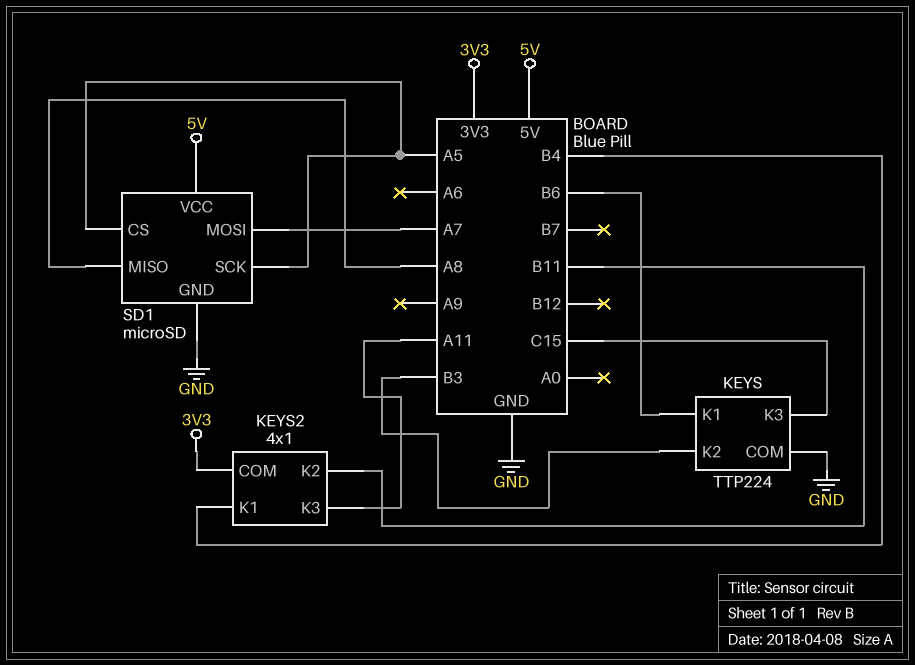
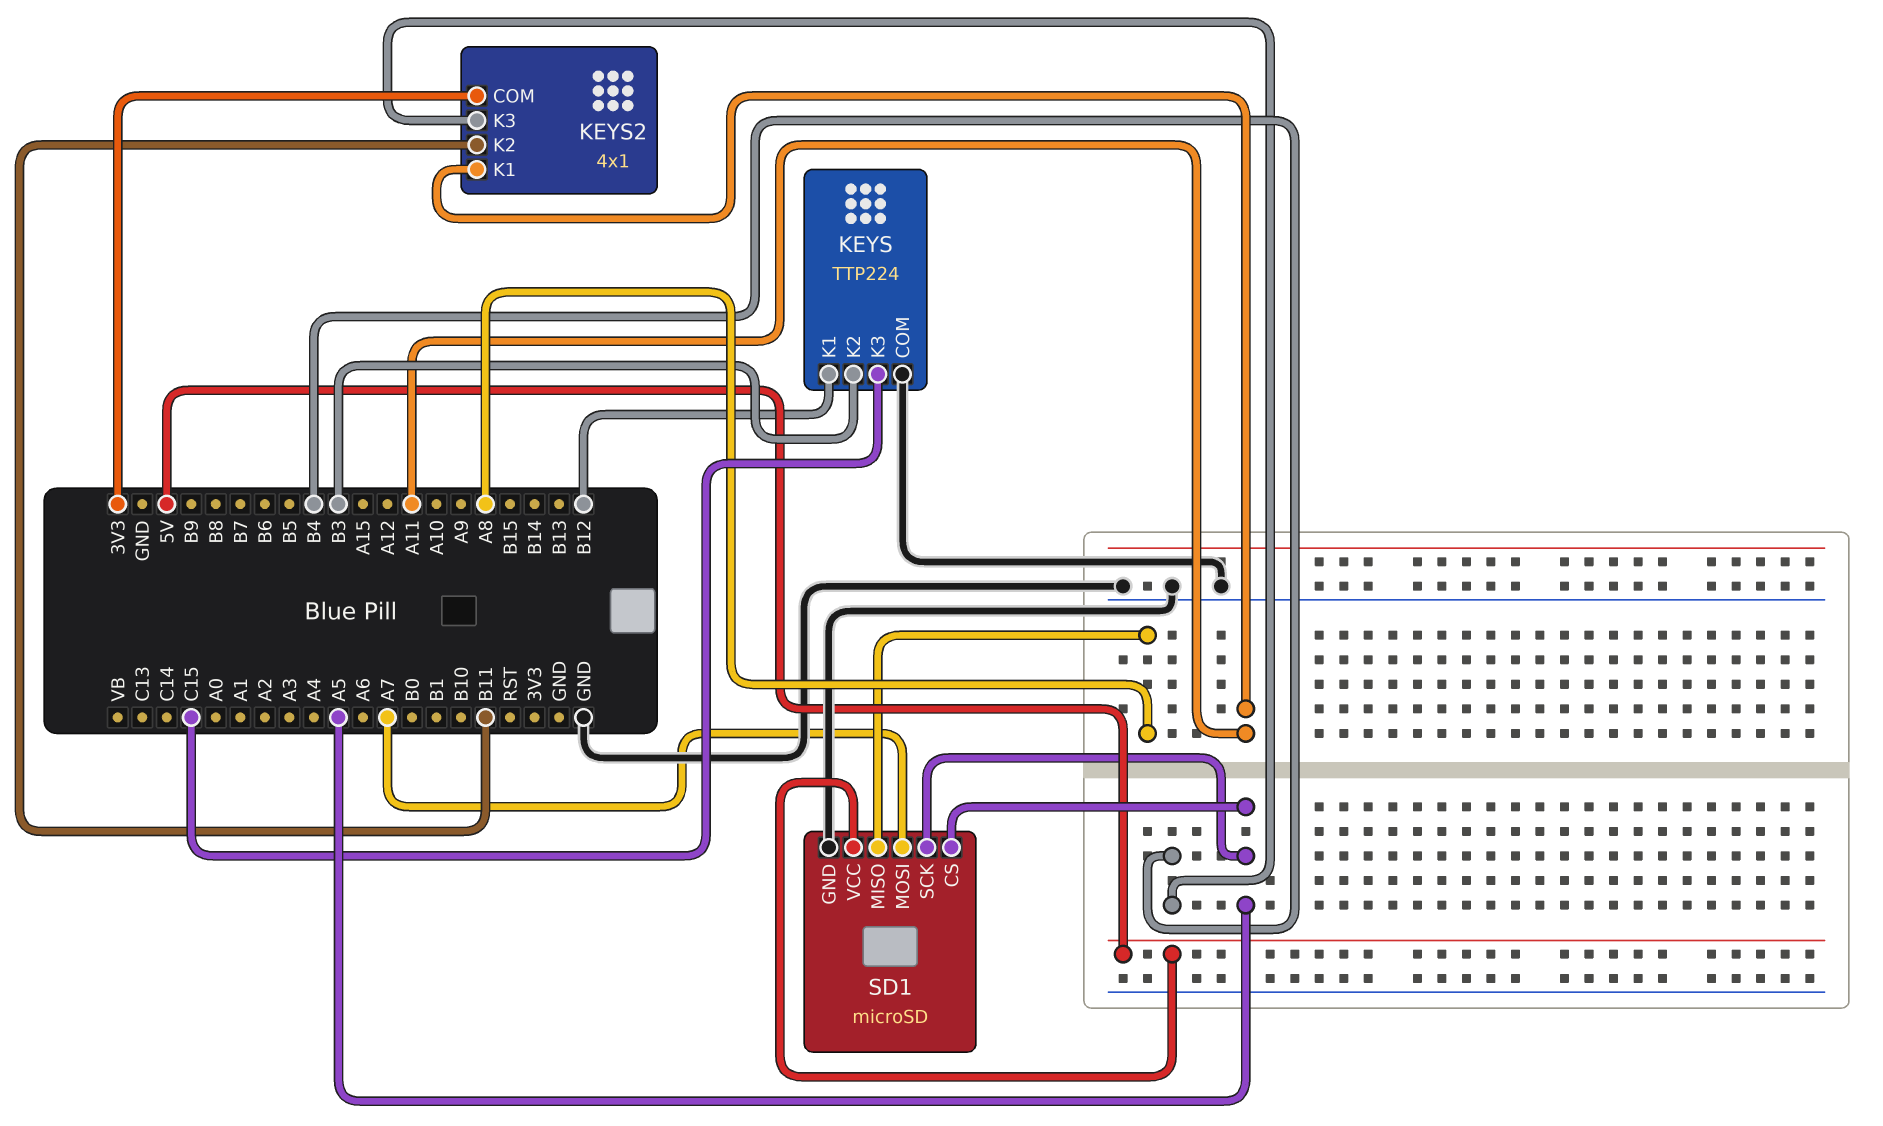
KEYS pin K1: B6 -> B12
KEYS2 pin K1: B4 -> A11
KEYS2 pin K3: A11 -> B4

